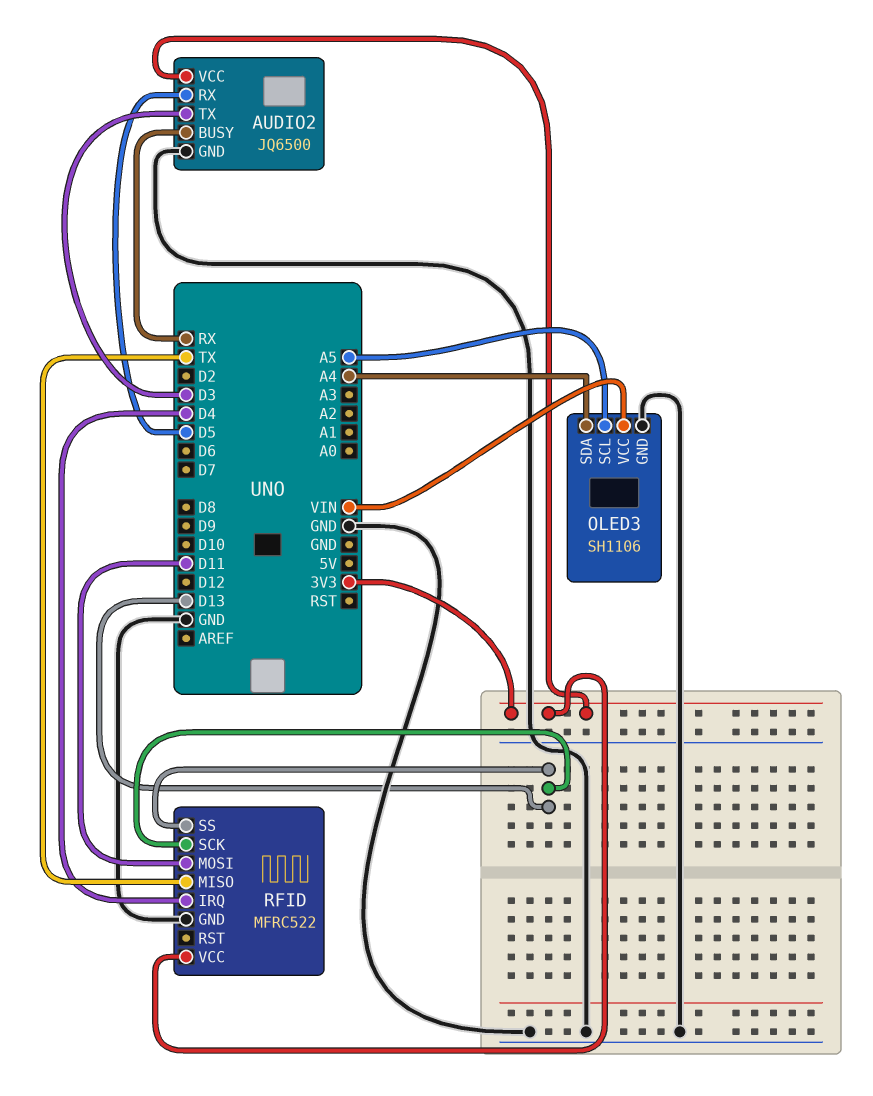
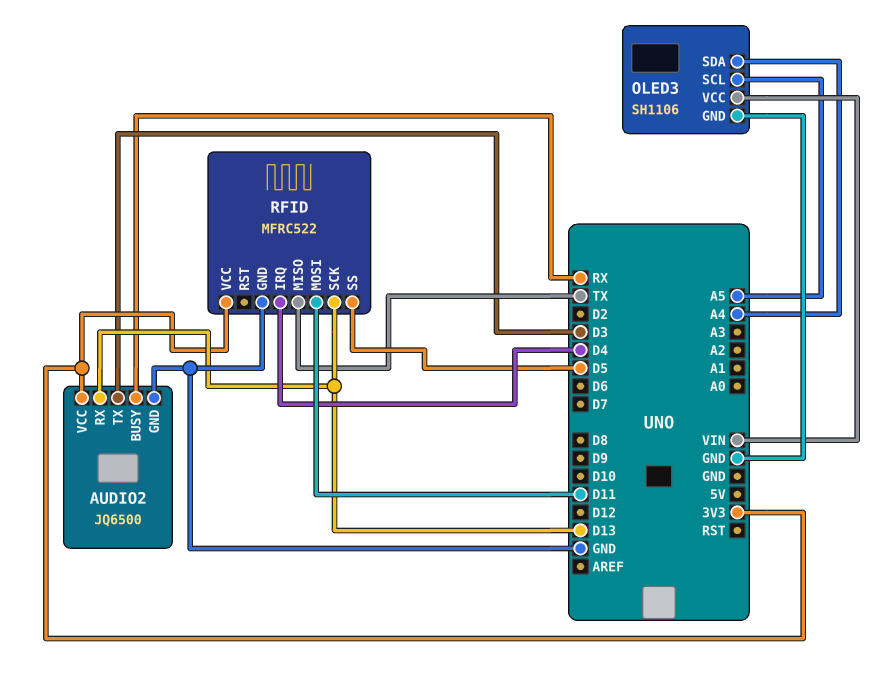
AUDIO2 pin RX: D5 -> D13
RFID pin SS: D13 -> D5

